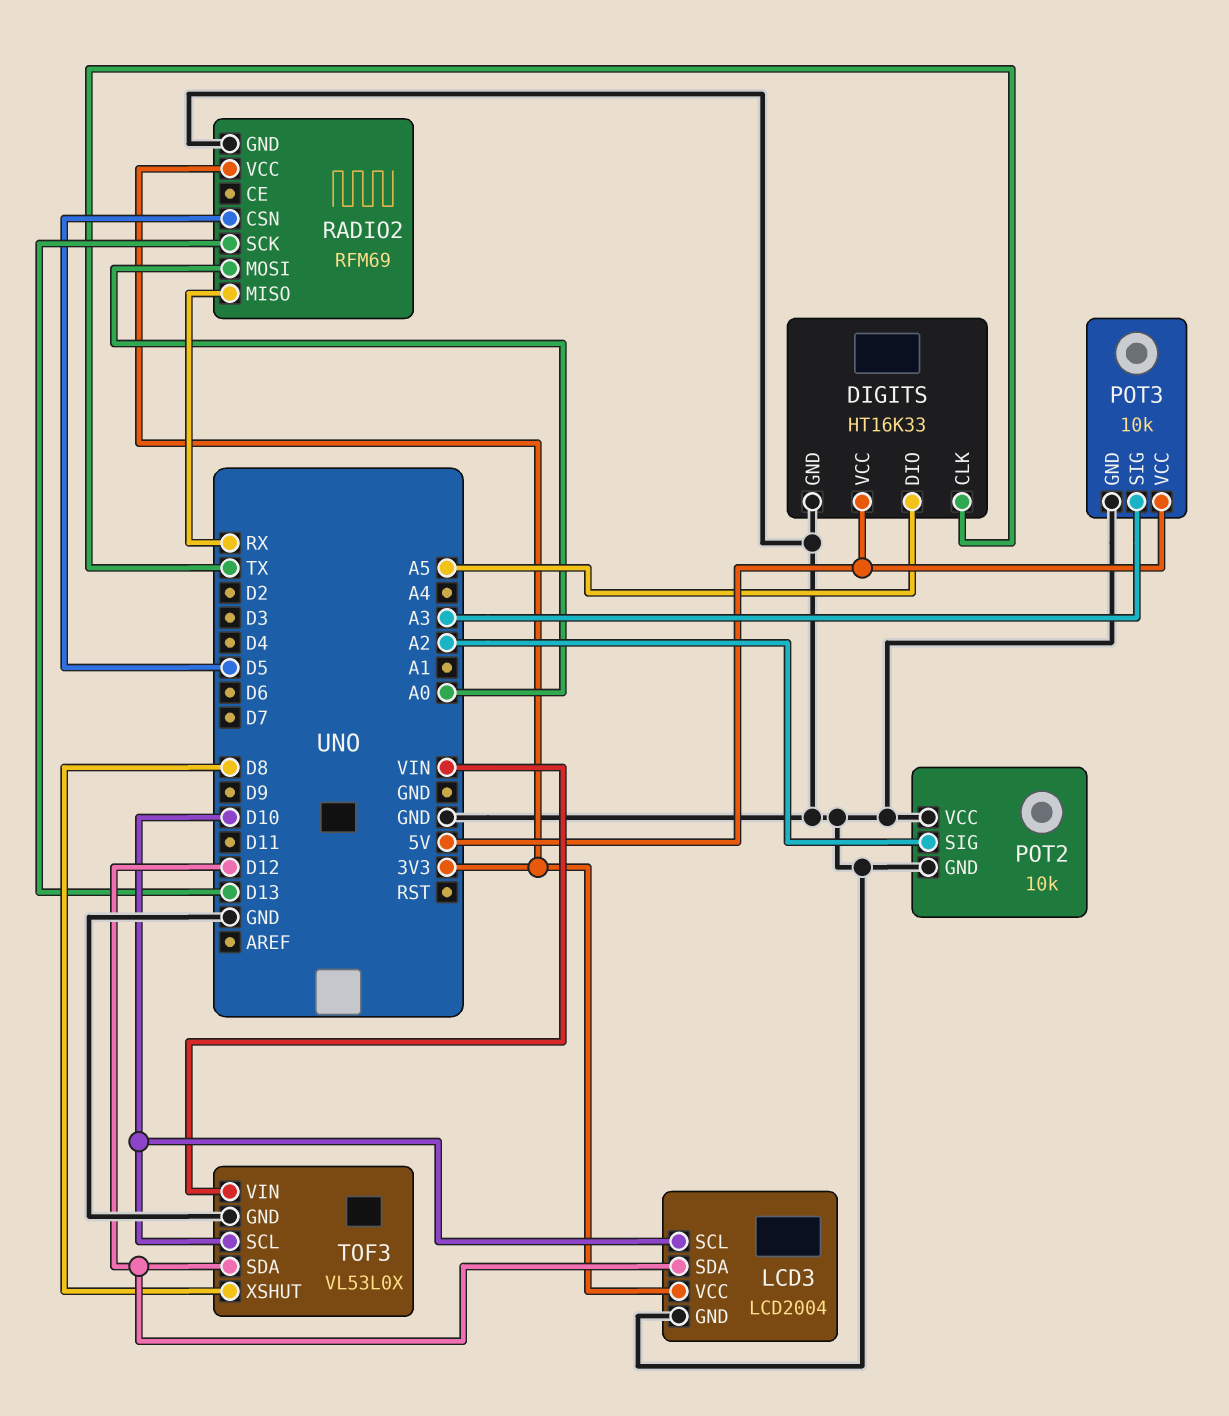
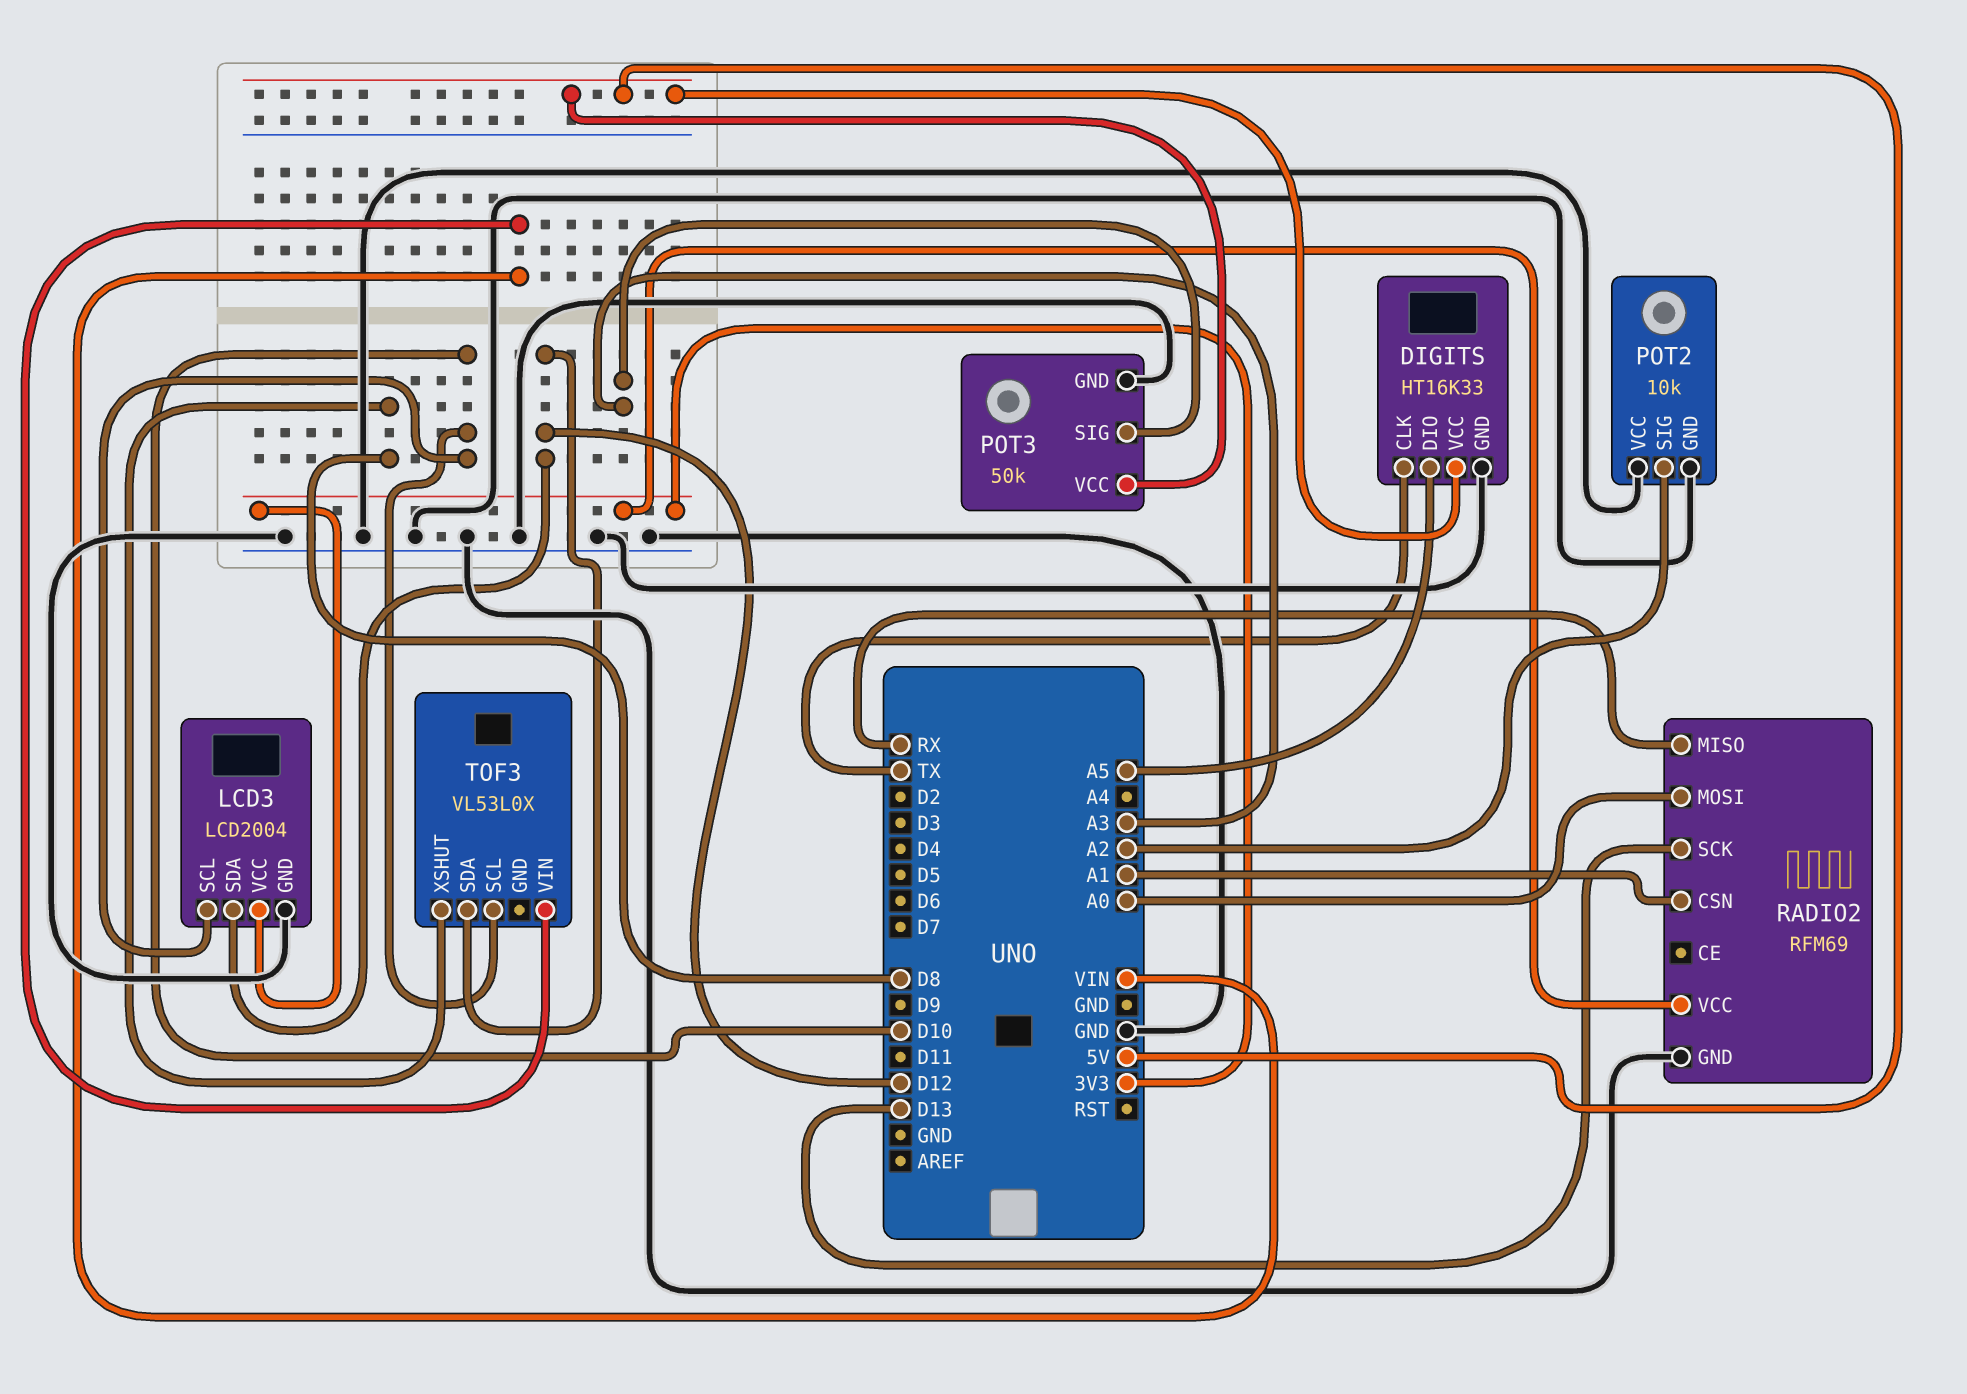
POT3: 10k -> 50k
RADIO2 pin CSN: D5 -> A1
TOF3 pin GND: GND -> none

